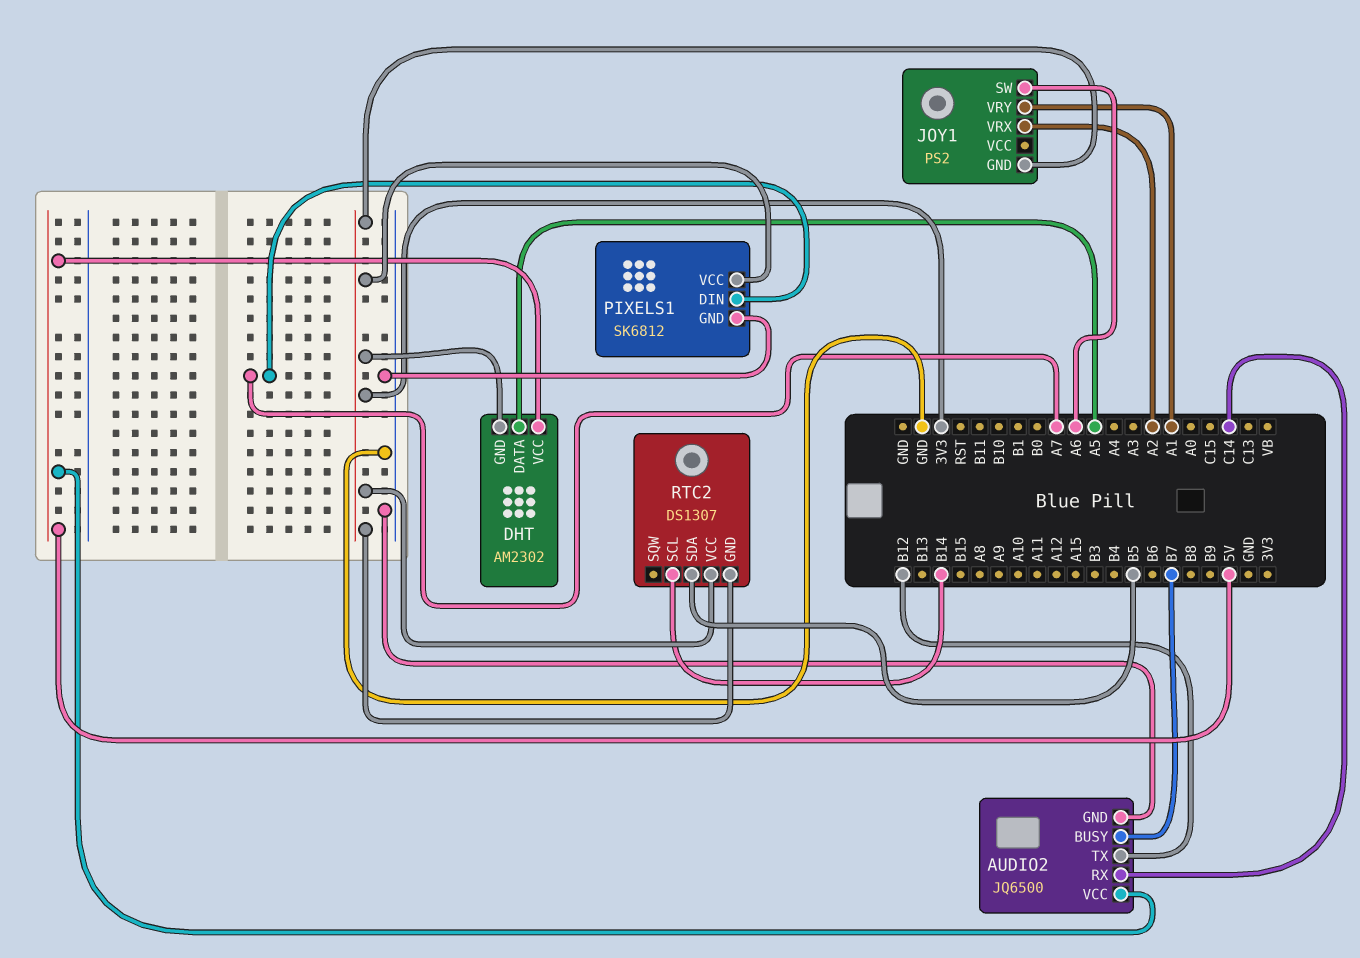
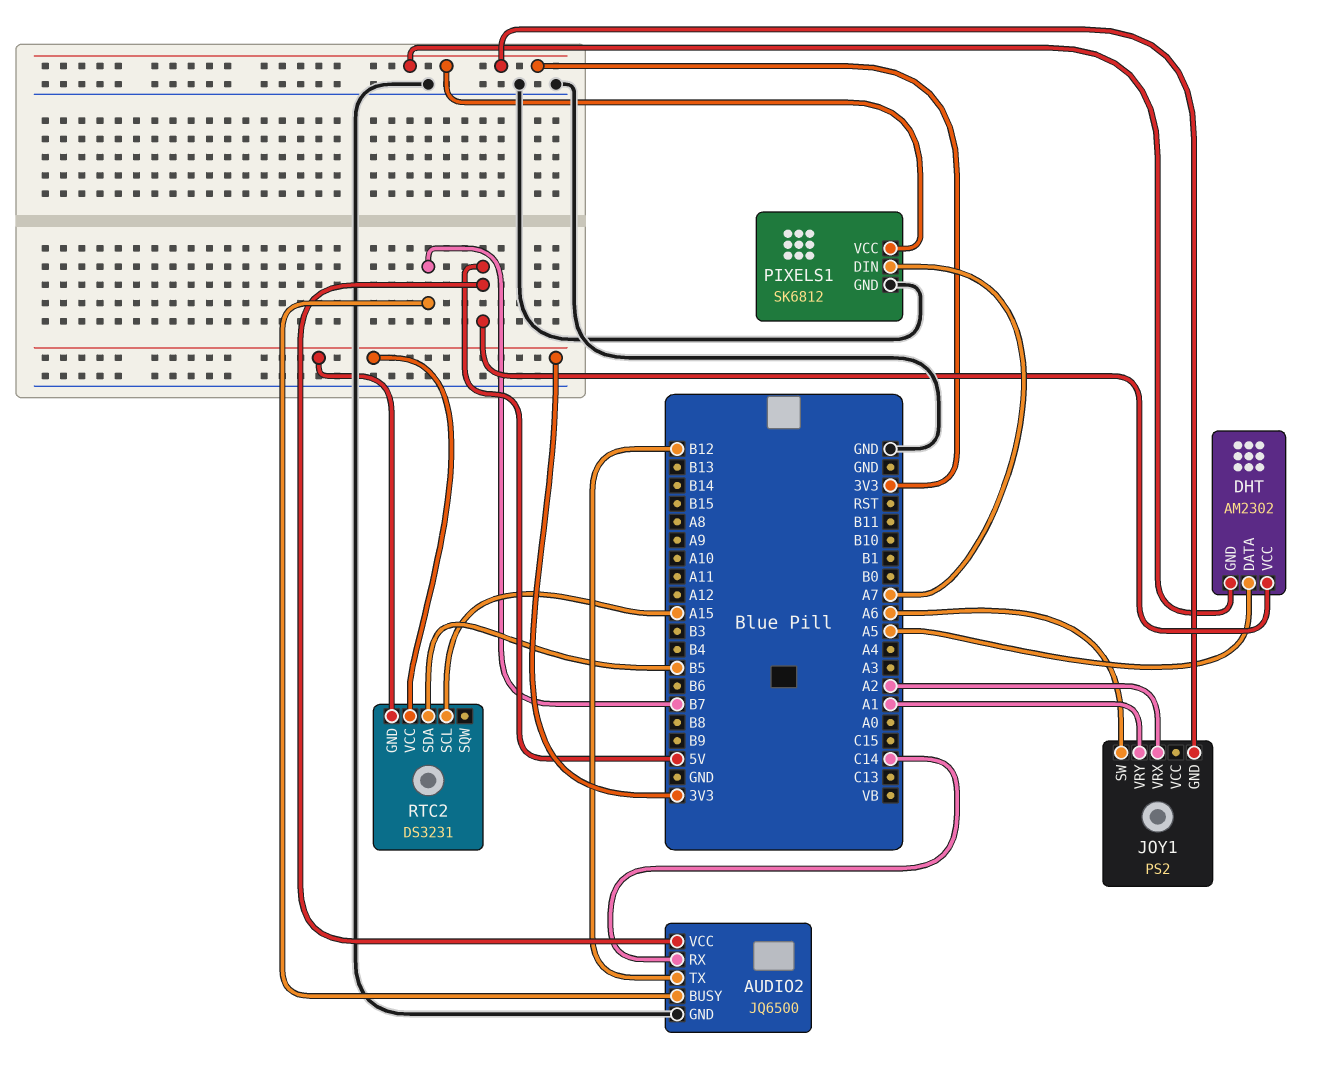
RTC2: DS1307 -> DS3231
RTC2 pin SCL: B14 -> A15

